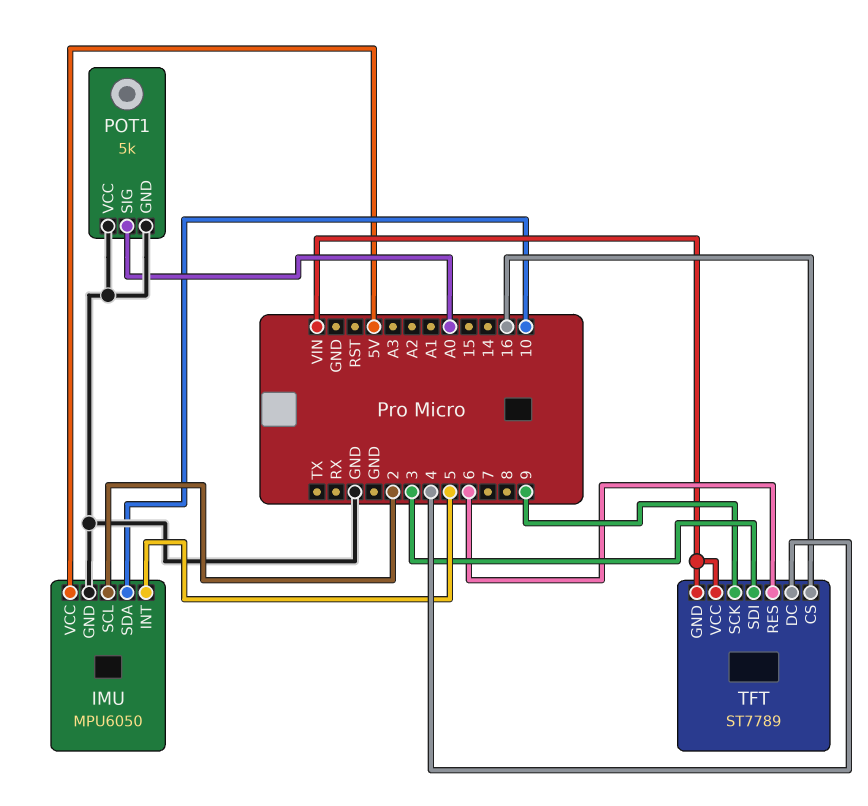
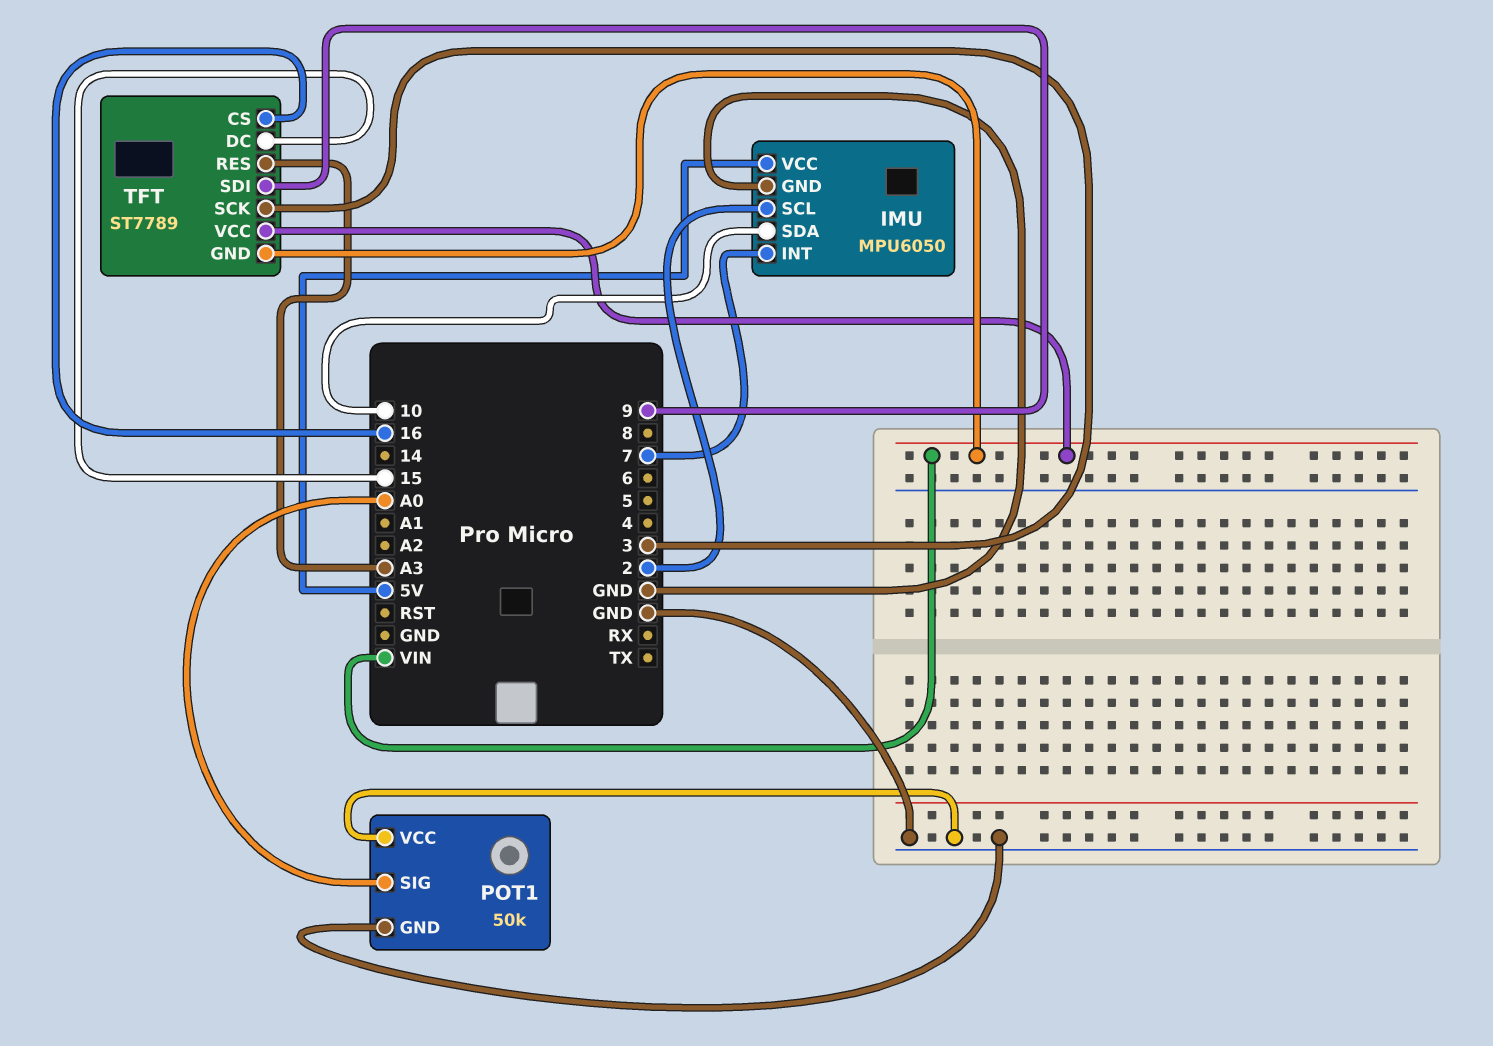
IMU pin INT: 5 -> 7
POT1: 5k -> 50k
TFT pin DC: 4 -> 15
TFT pin RES: 6 -> A3
TFT pin SCK: 9 -> 3
TFT pin SDI: 3 -> 9

